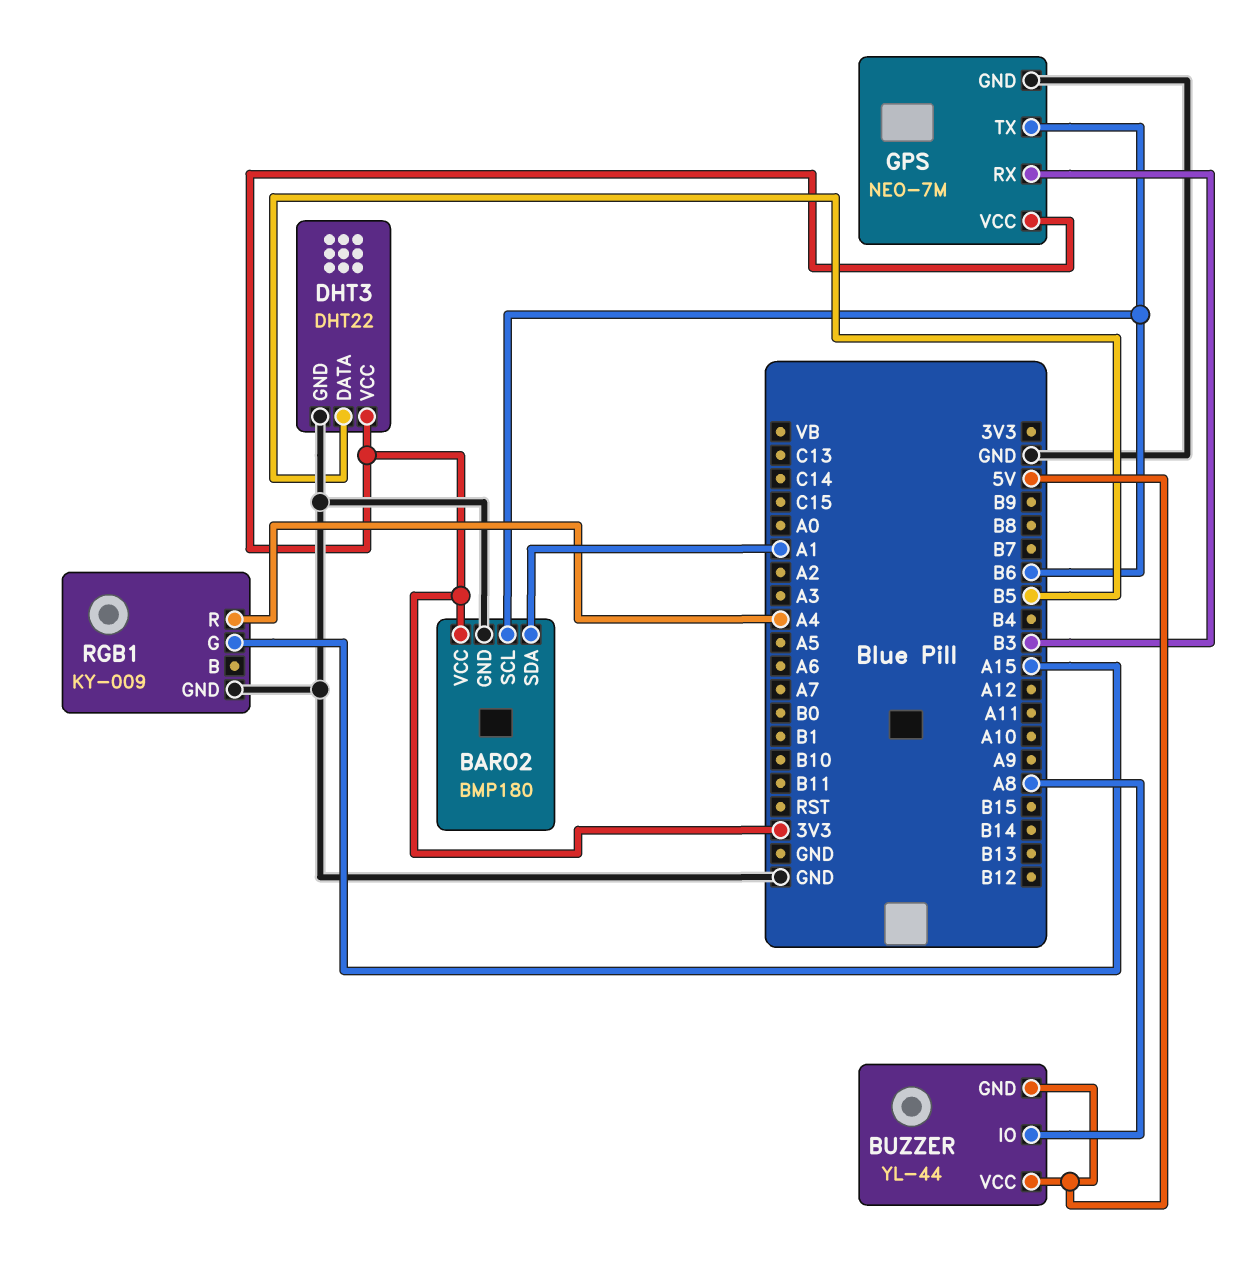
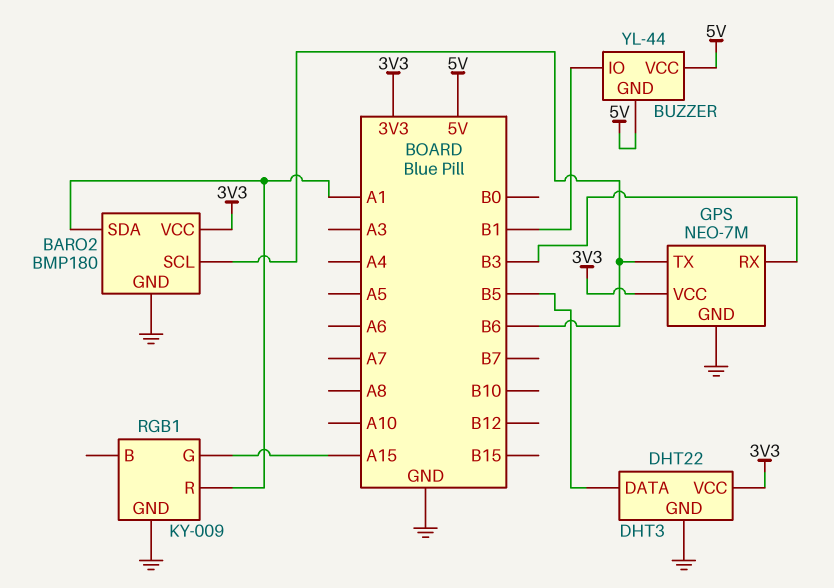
BUZZER pin IO: A8 -> B1
RGB1 pin R: A4 -> A1

